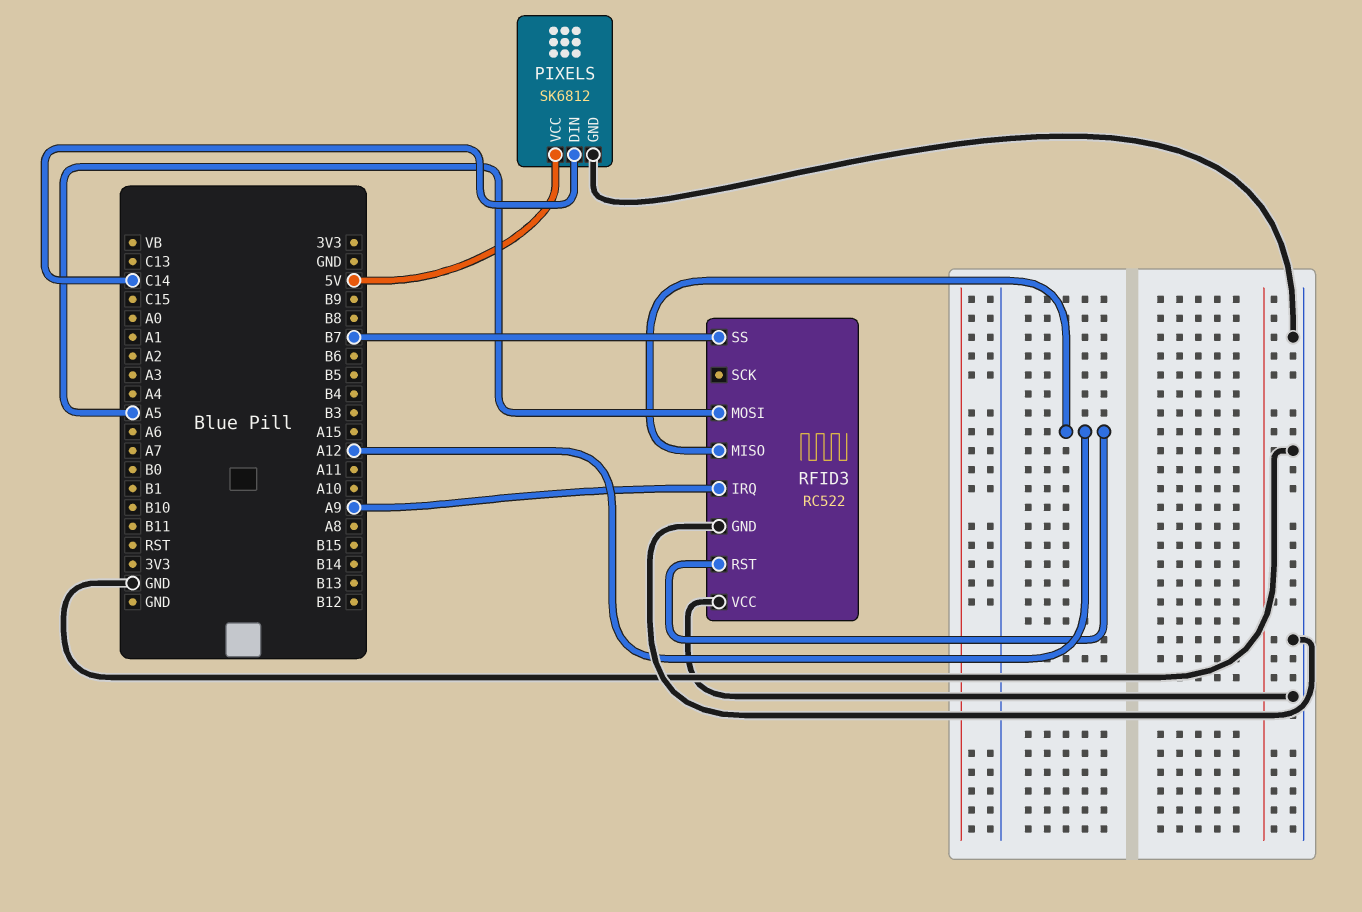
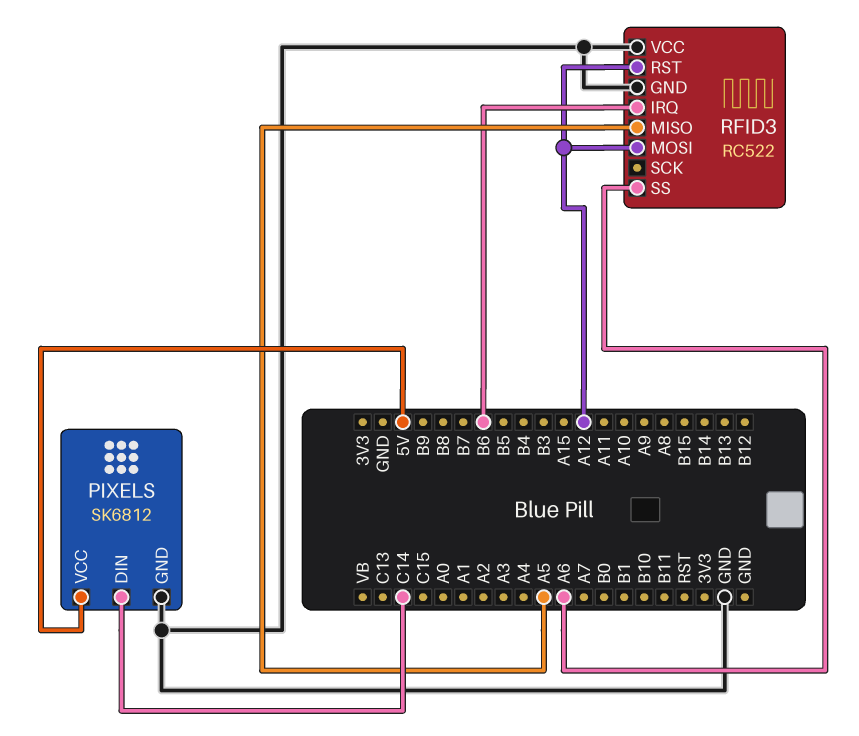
RFID3 pin IRQ: A9 -> B6
RFID3 pin MISO: A12 -> A5
RFID3 pin MOSI: A5 -> A12
RFID3 pin SS: B7 -> A6

